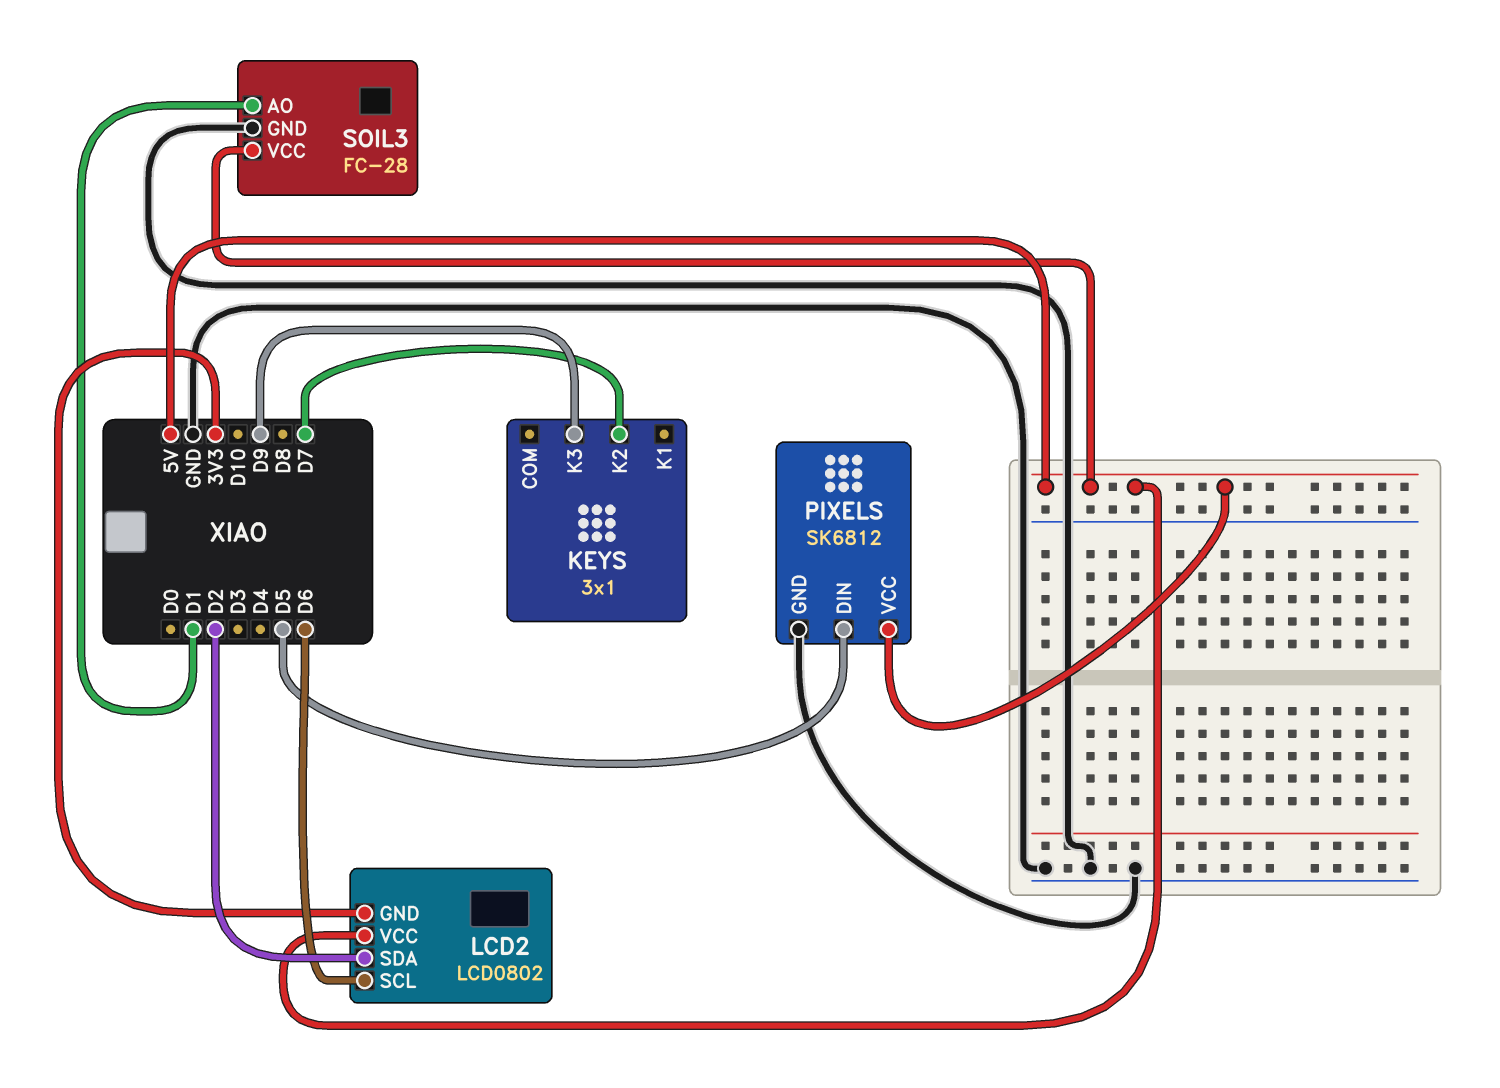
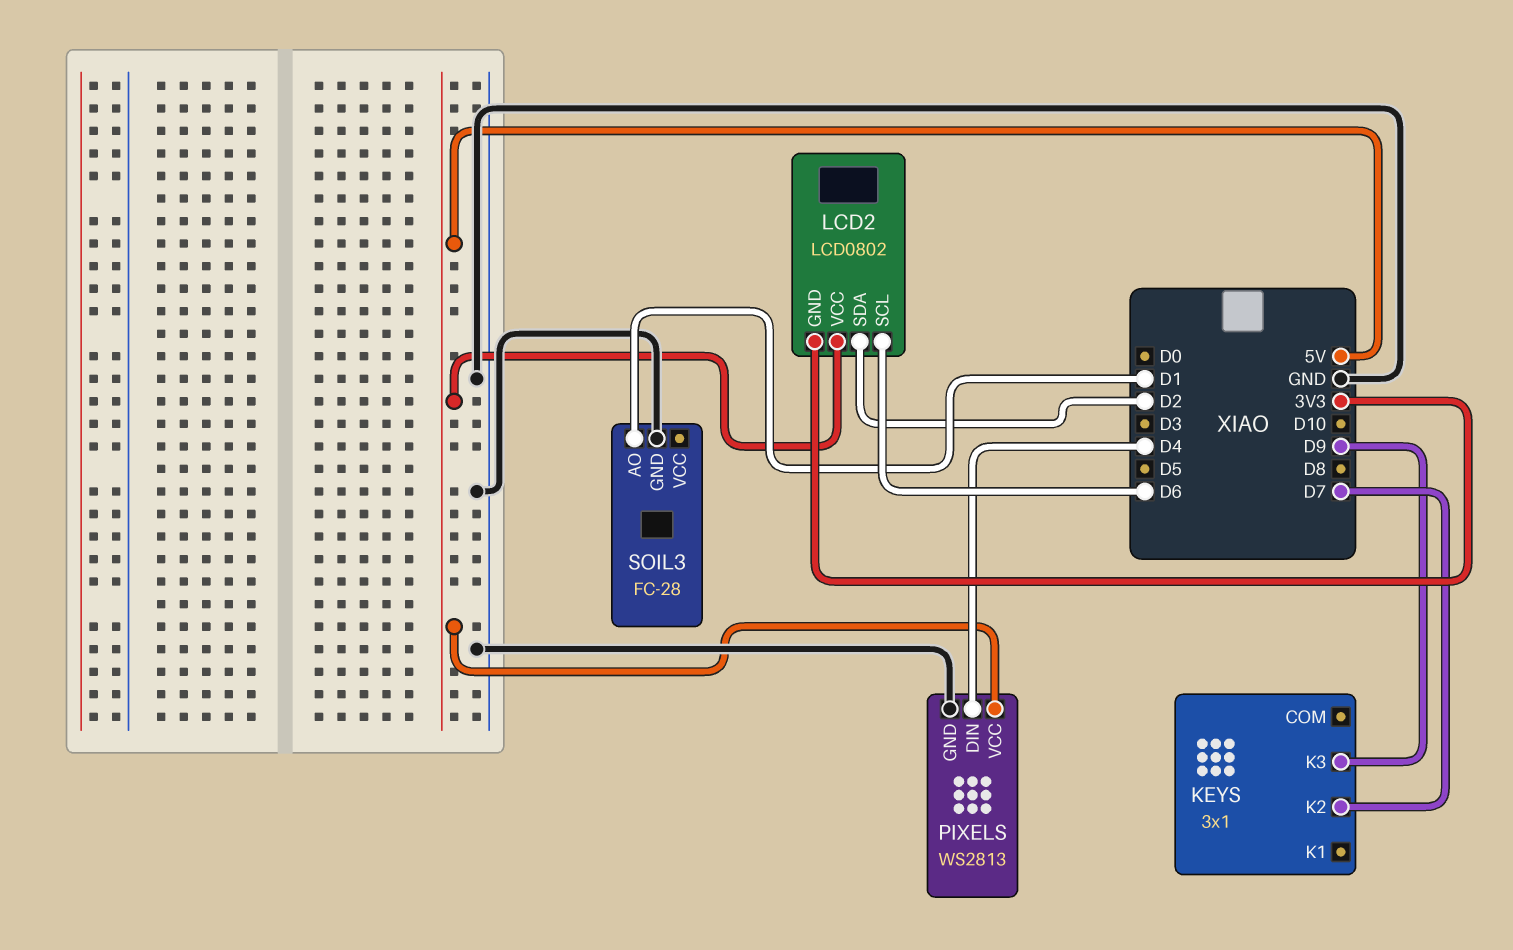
PIXELS: SK6812 -> WS2813
PIXELS pin DIN: D5 -> D4
SOIL3 pin VCC: 5V -> none

